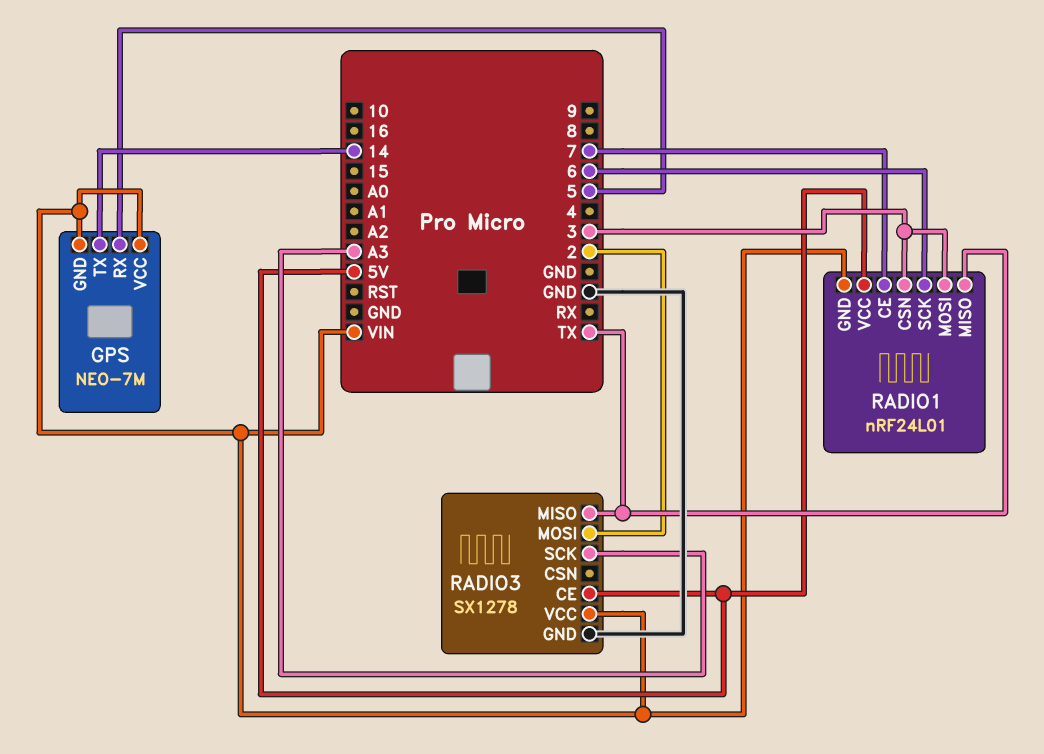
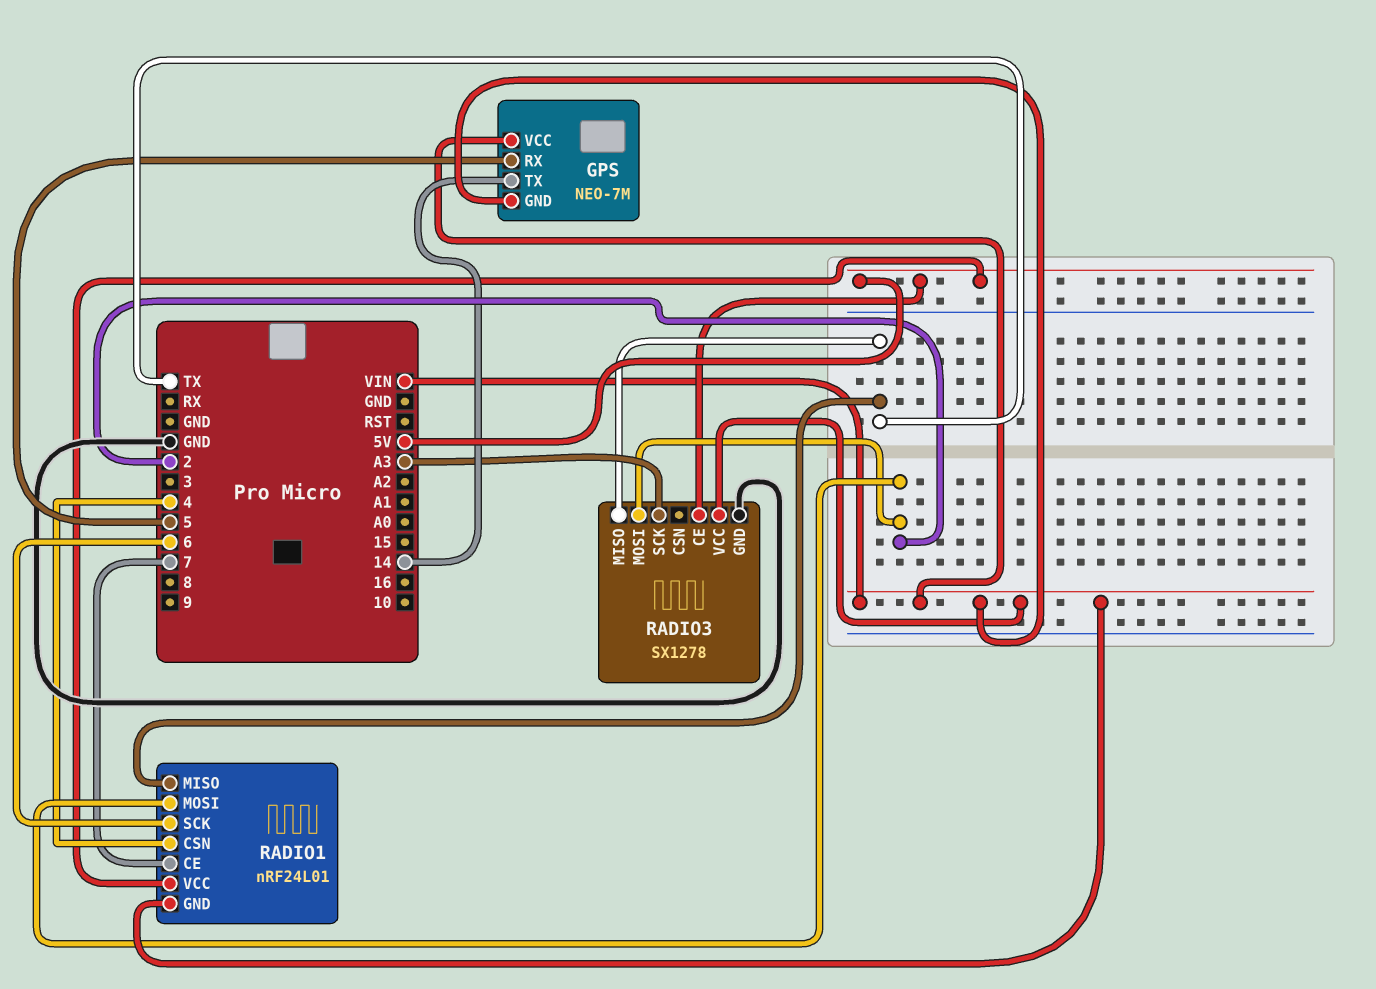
RADIO1 pin CSN: 3 -> 4
RADIO1 pin MOSI: 3 -> 2

